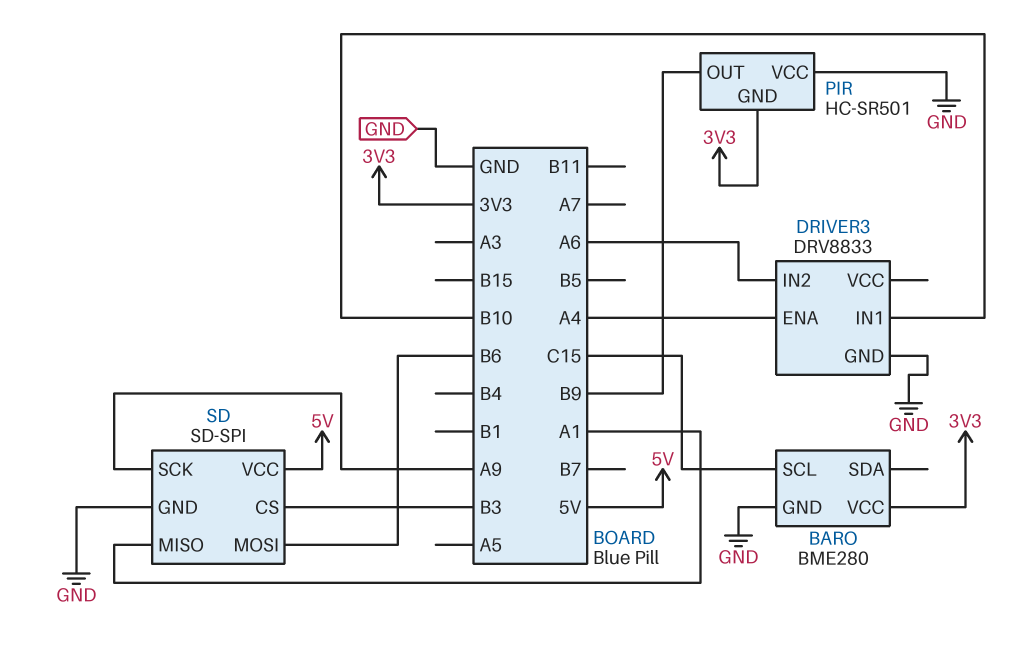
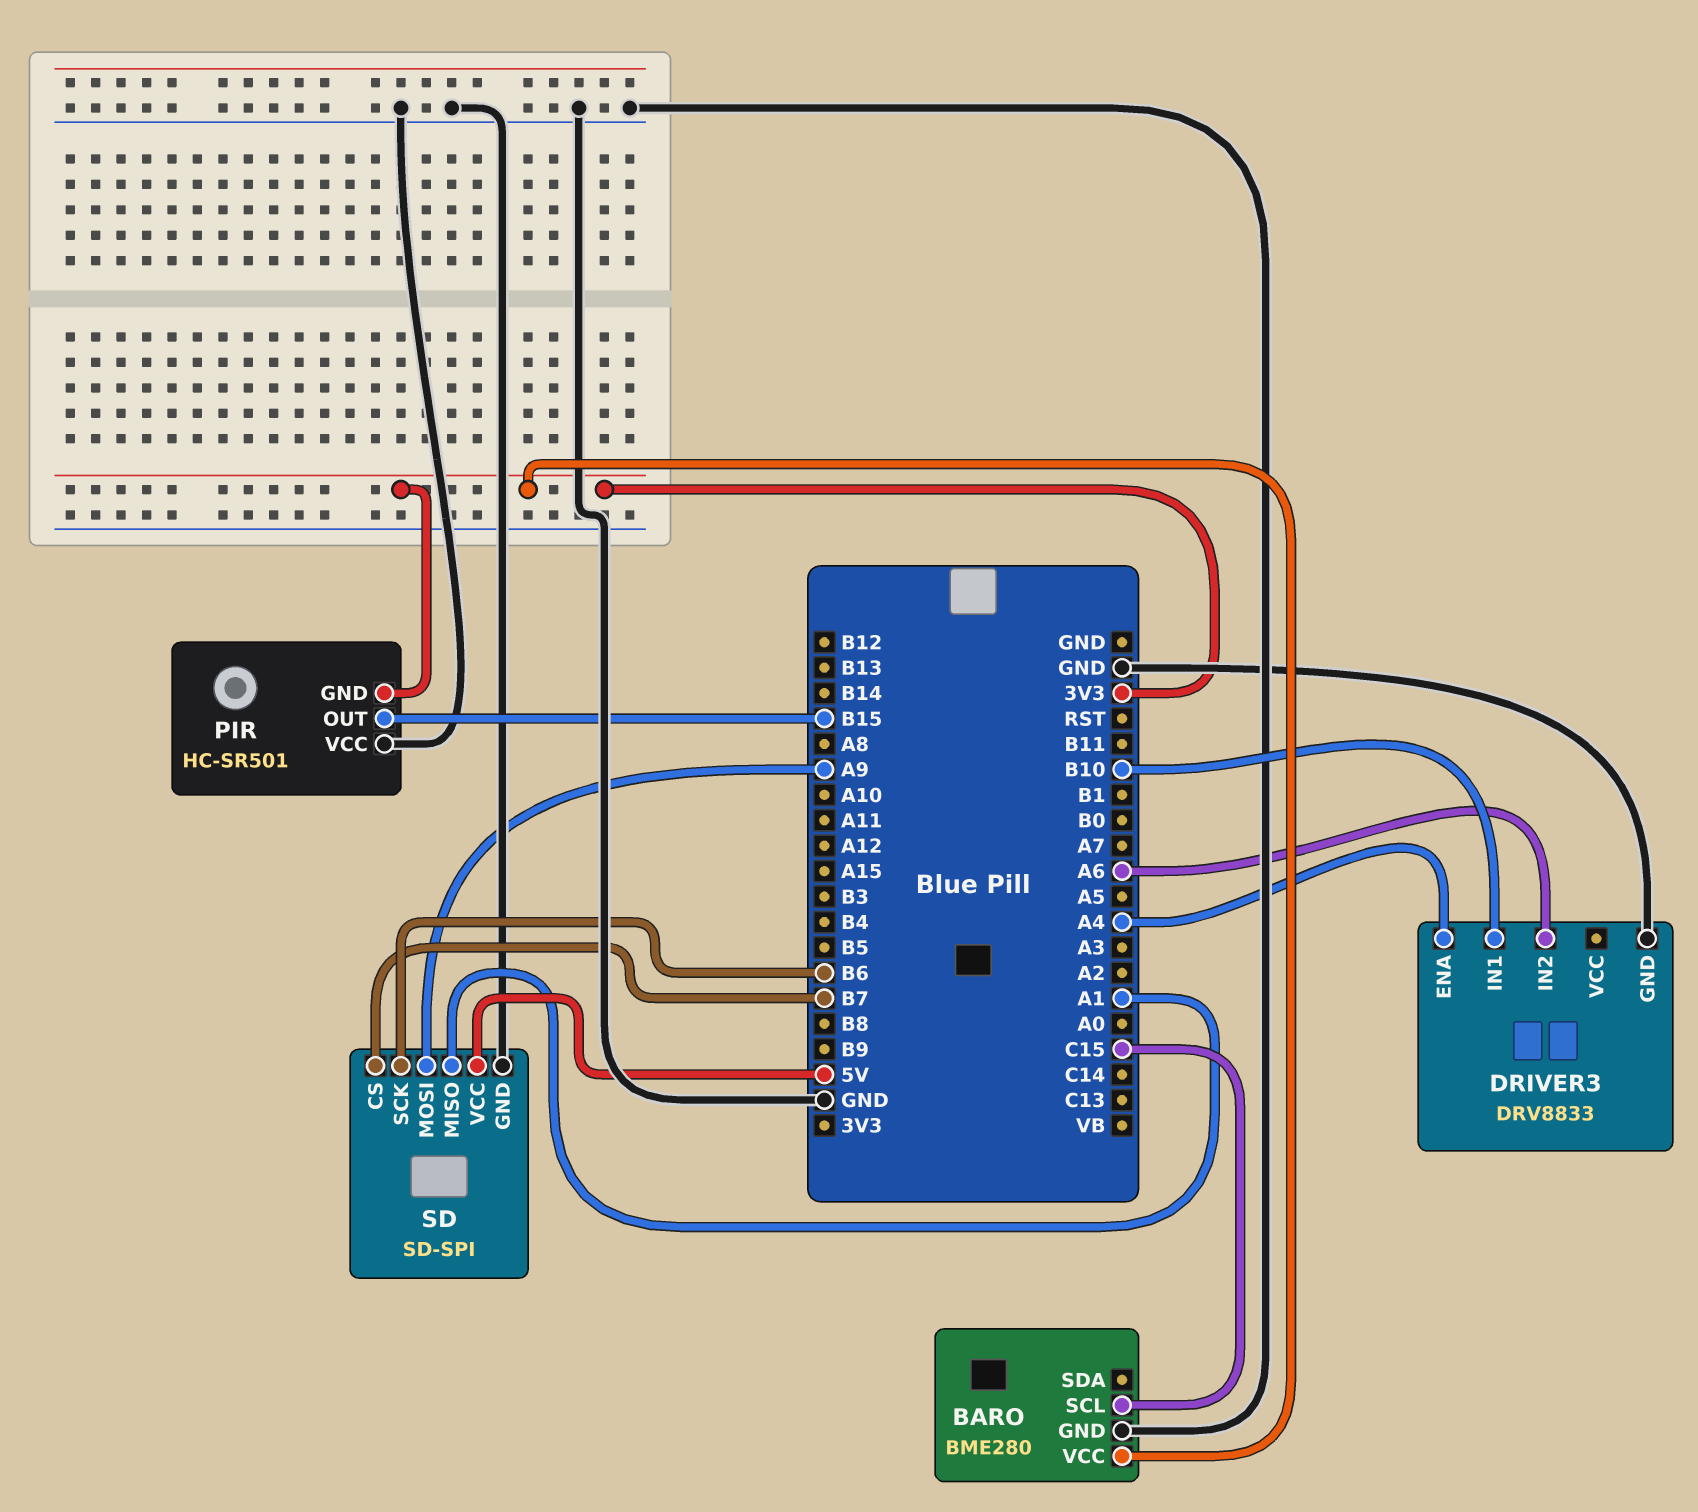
PIR pin OUT: B9 -> B15
SD pin CS: B3 -> B7
SD pin MOSI: B6 -> A9
SD pin SCK: A9 -> B6

